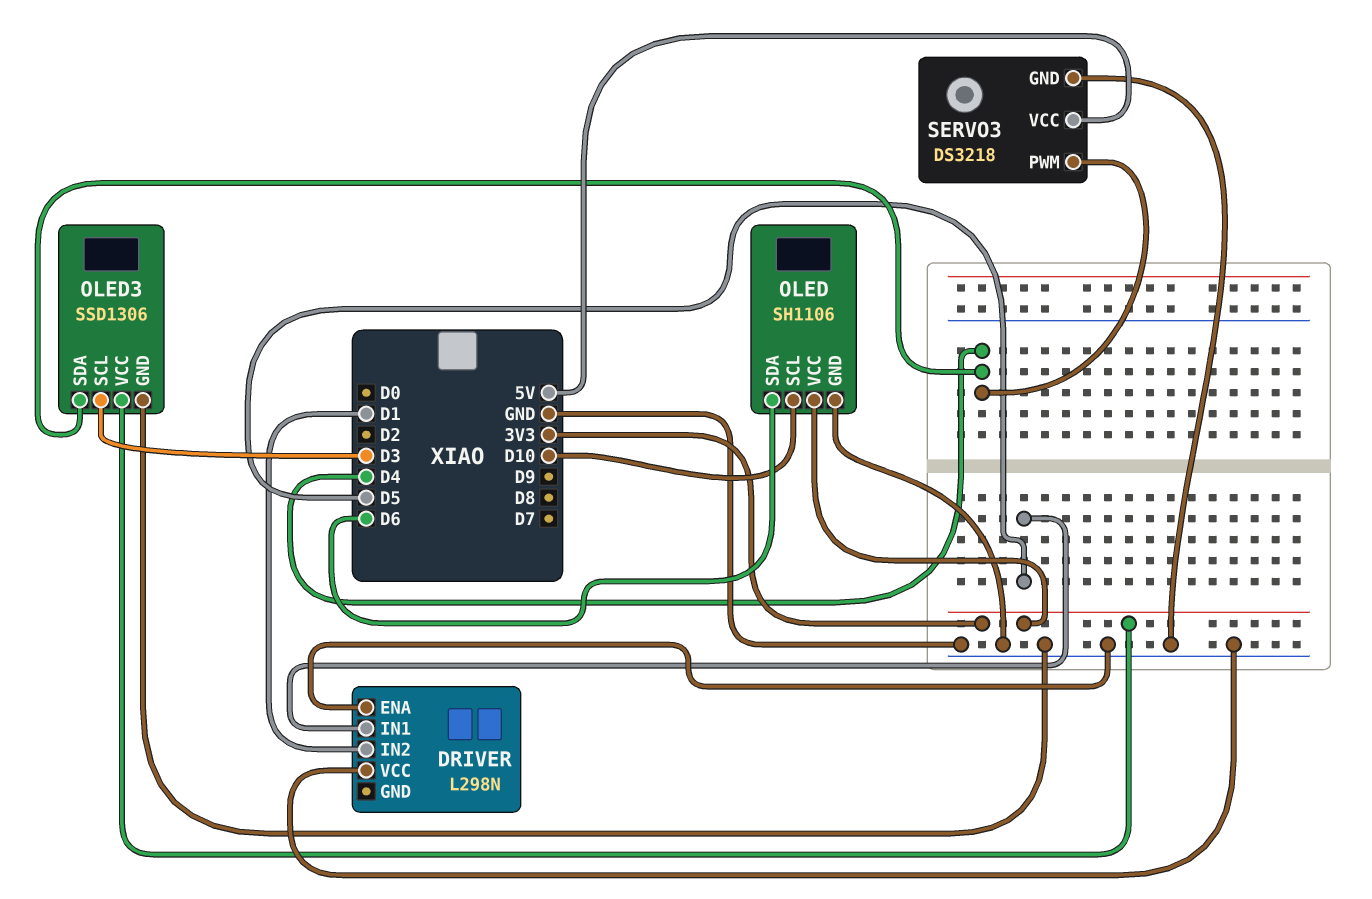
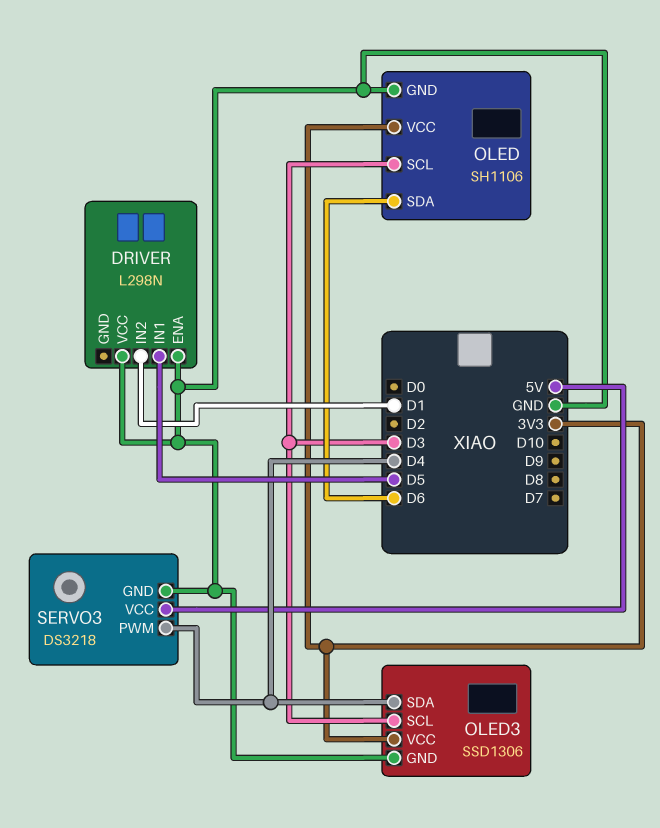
OLED pin SCL: D10 -> D3

